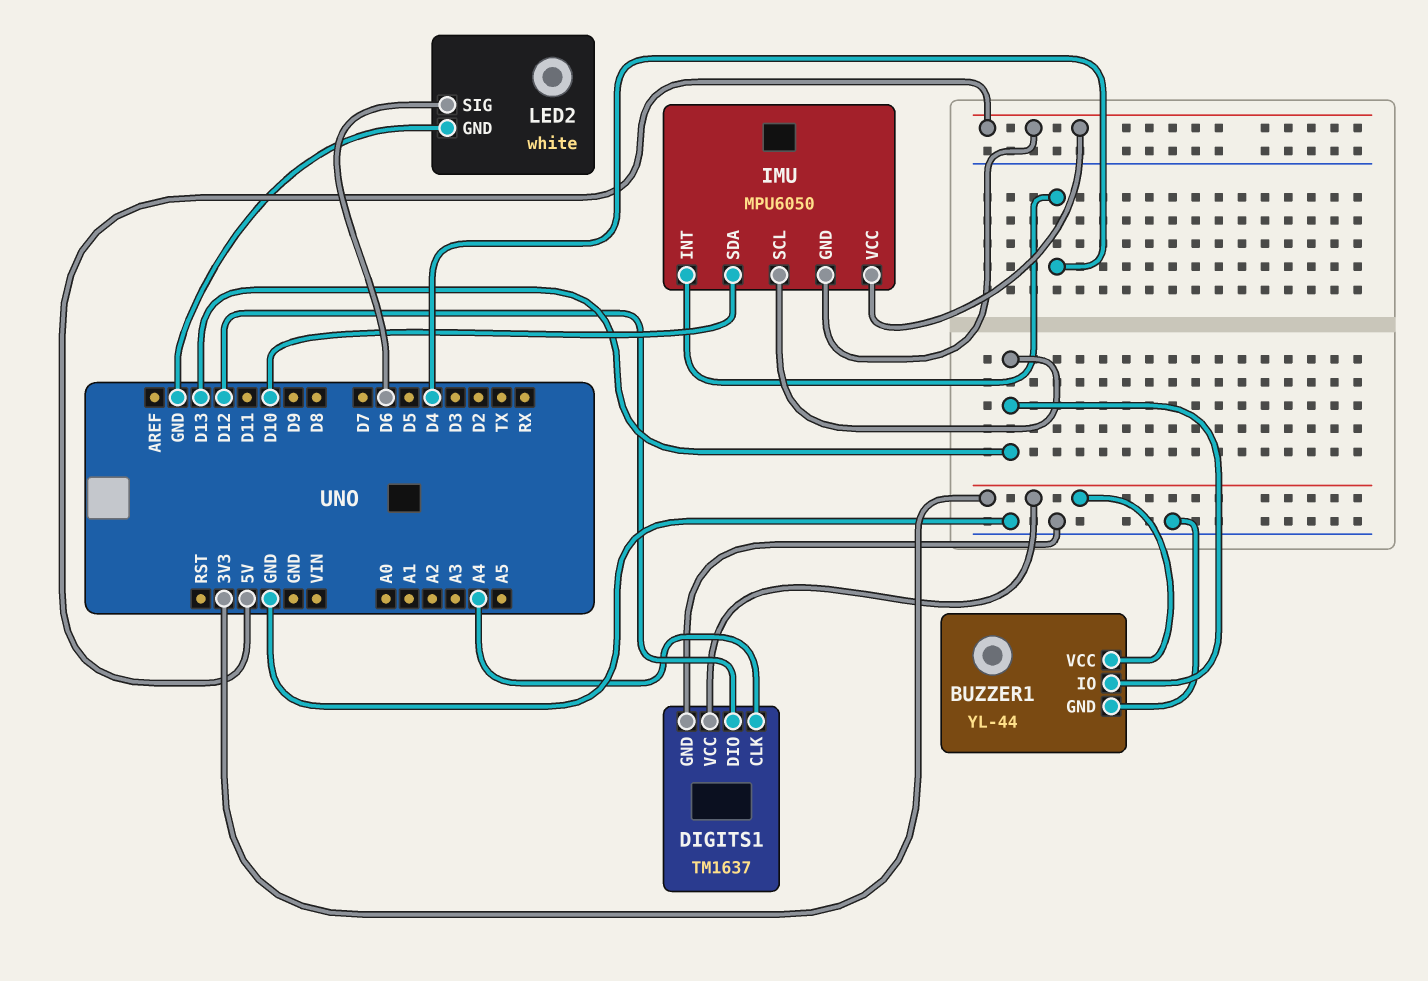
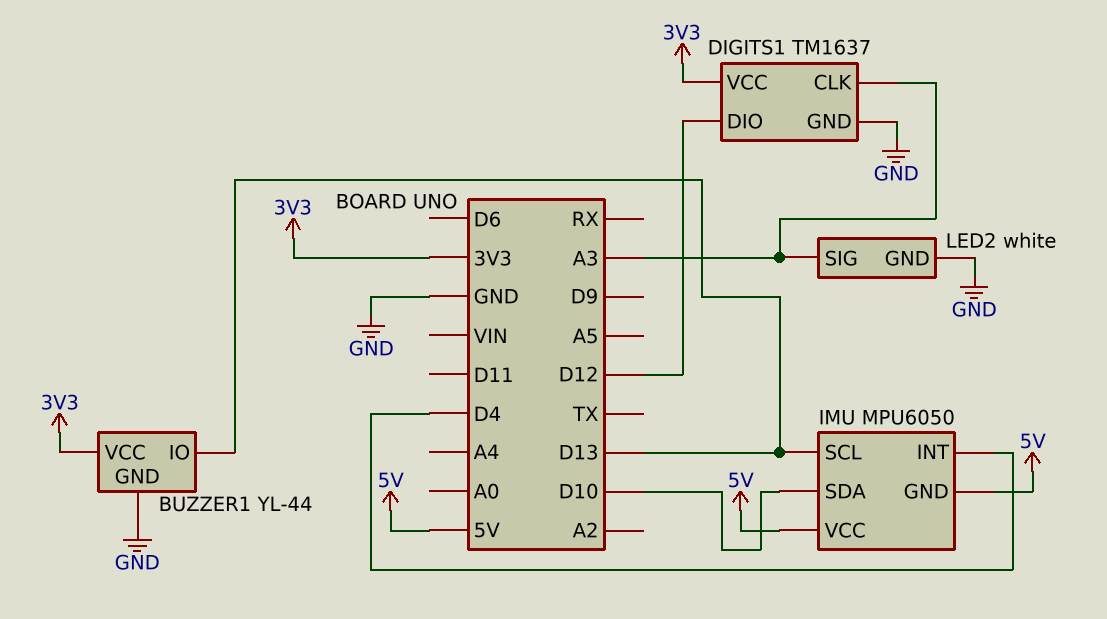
DIGITS1 pin CLK: A4 -> A3
LED2 pin SIG: D6 -> A3

